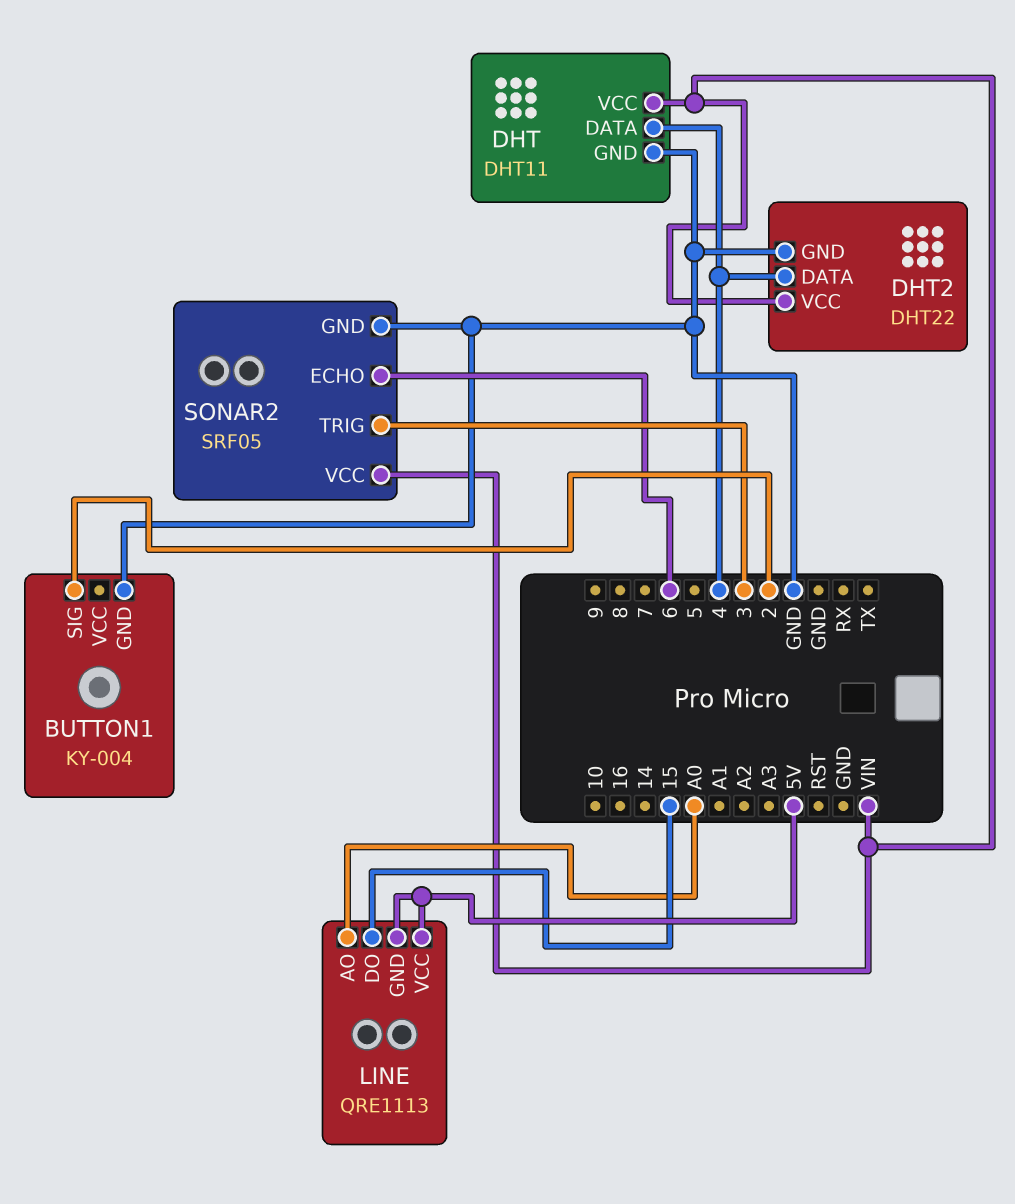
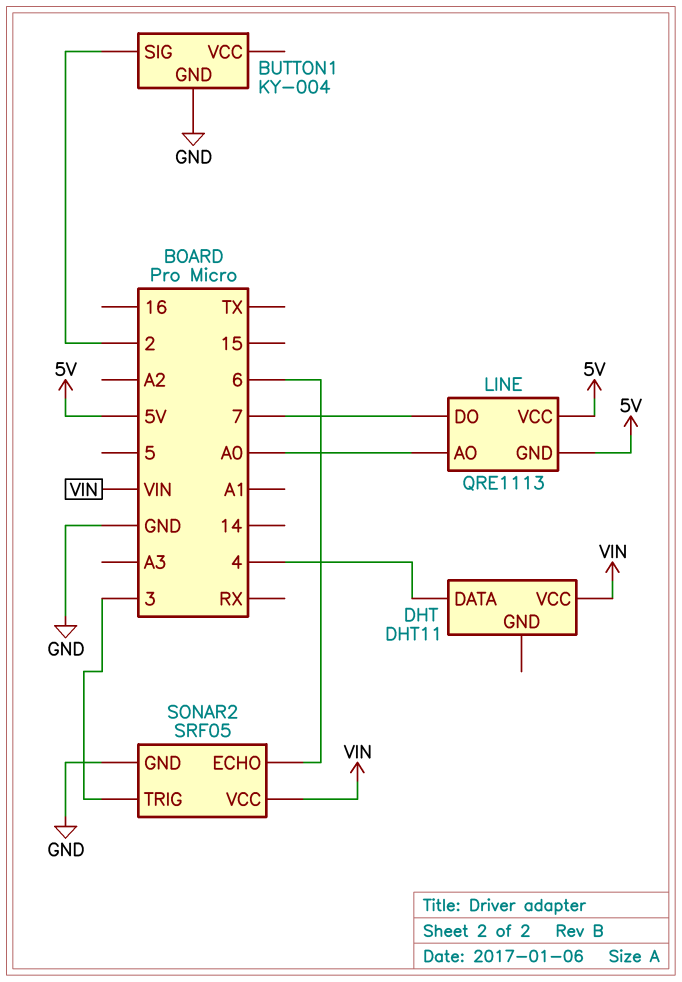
DHT pin GND: GND -> none
DHT2: DHT22 -> none
DHT2 pin DATA: 4 -> none
DHT2 pin GND: GND -> none
DHT2 pin VCC: VIN -> none
LINE pin DO: 15 -> 7

